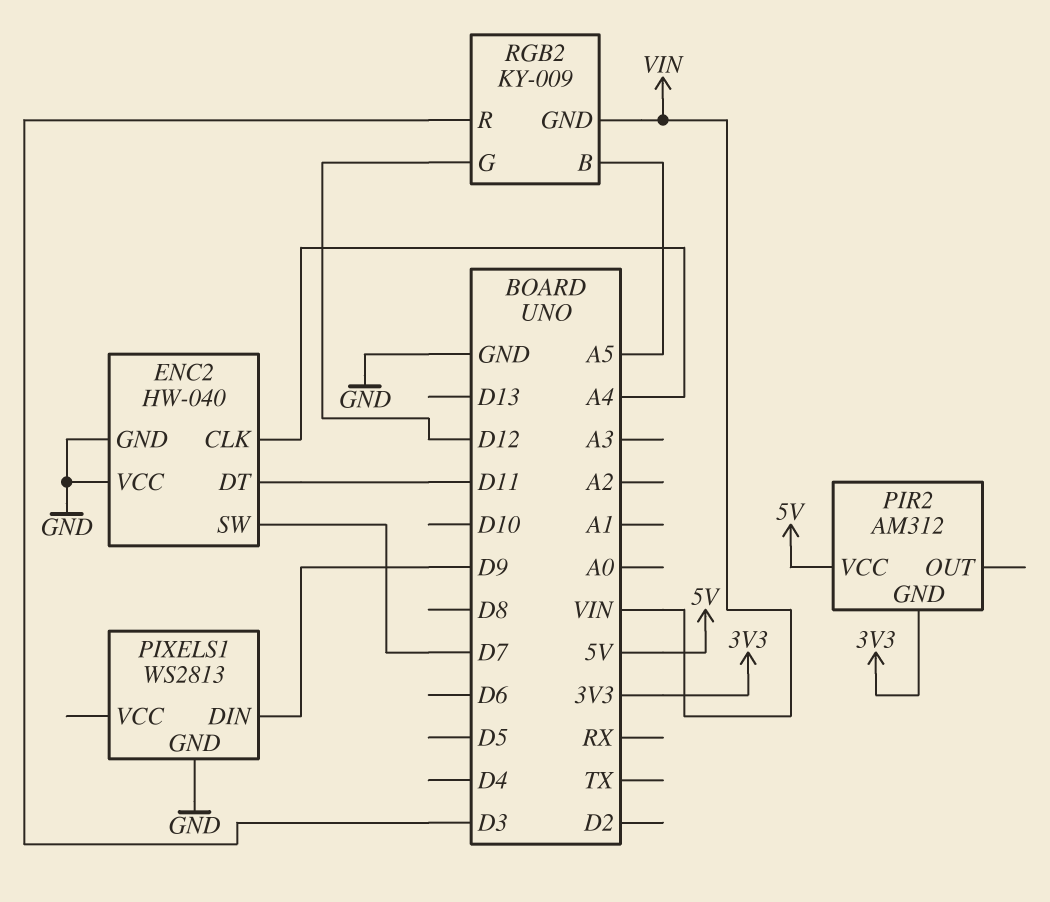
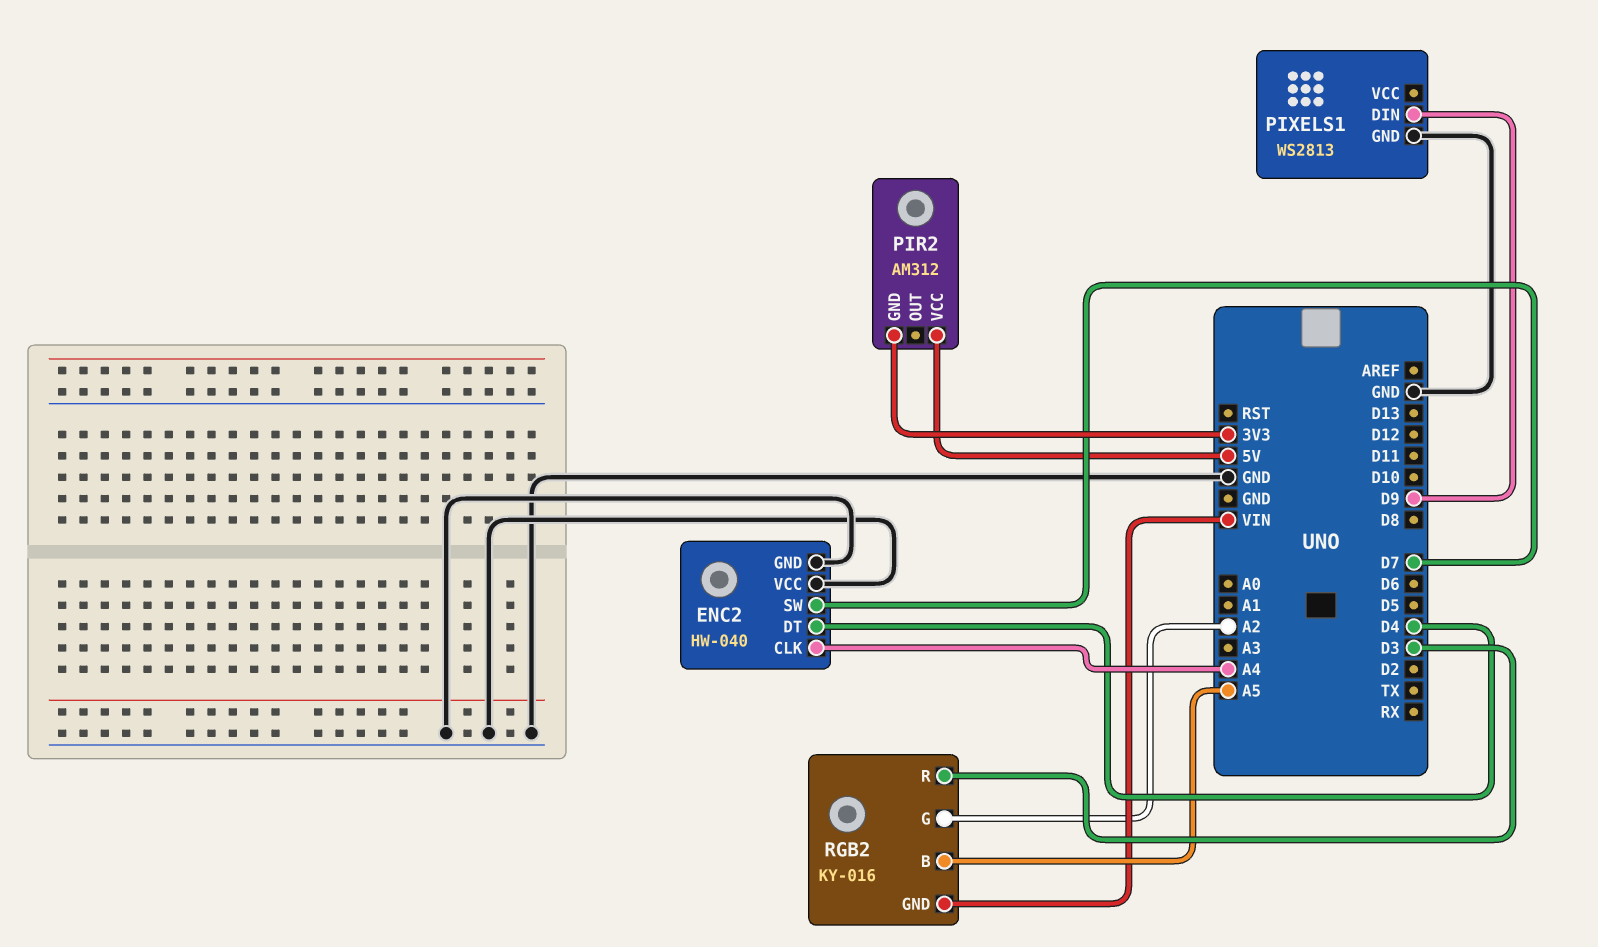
ENC2 pin DT: D11 -> D4
RGB2: KY-009 -> KY-016
RGB2 pin G: D12 -> A2

